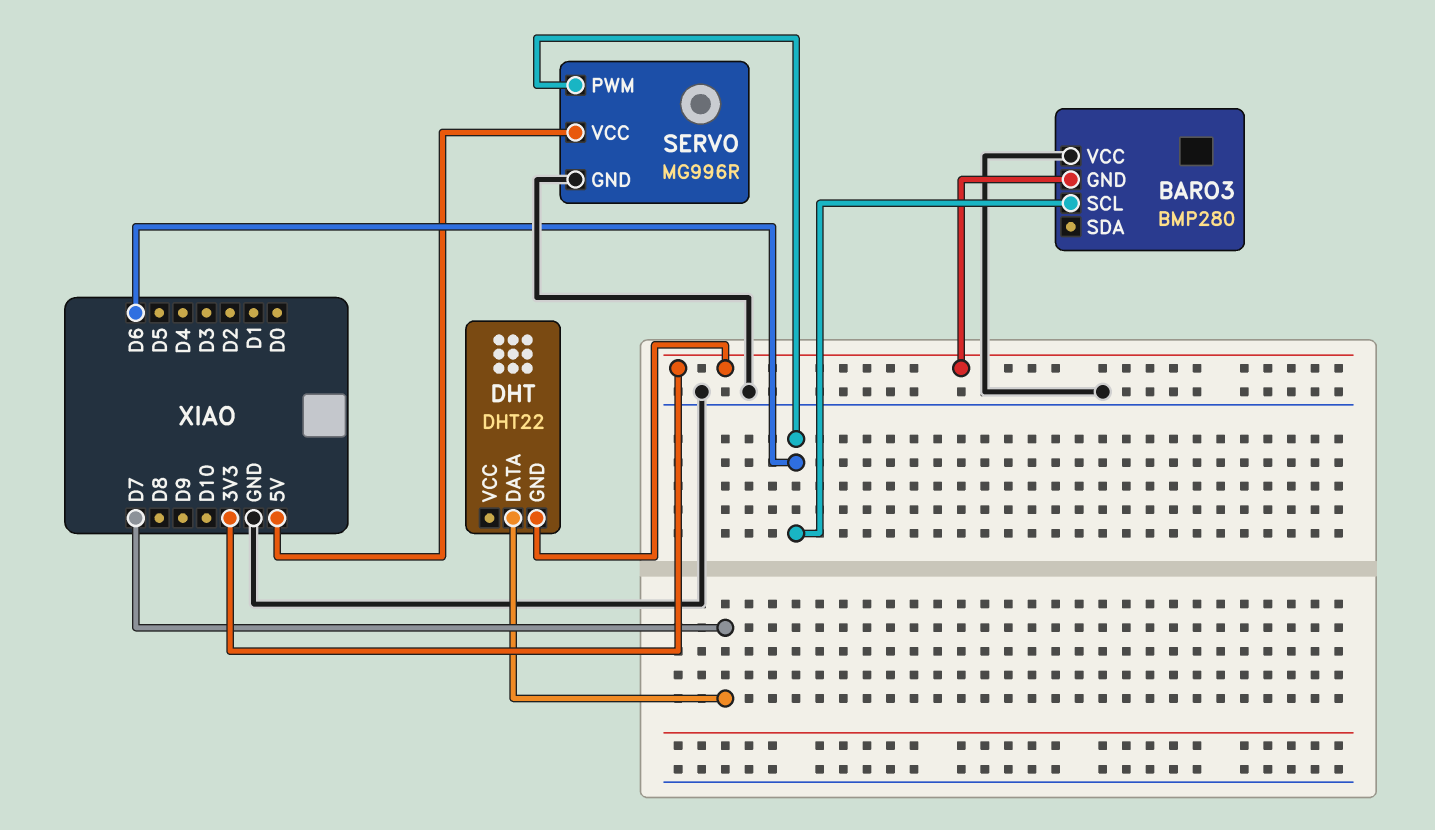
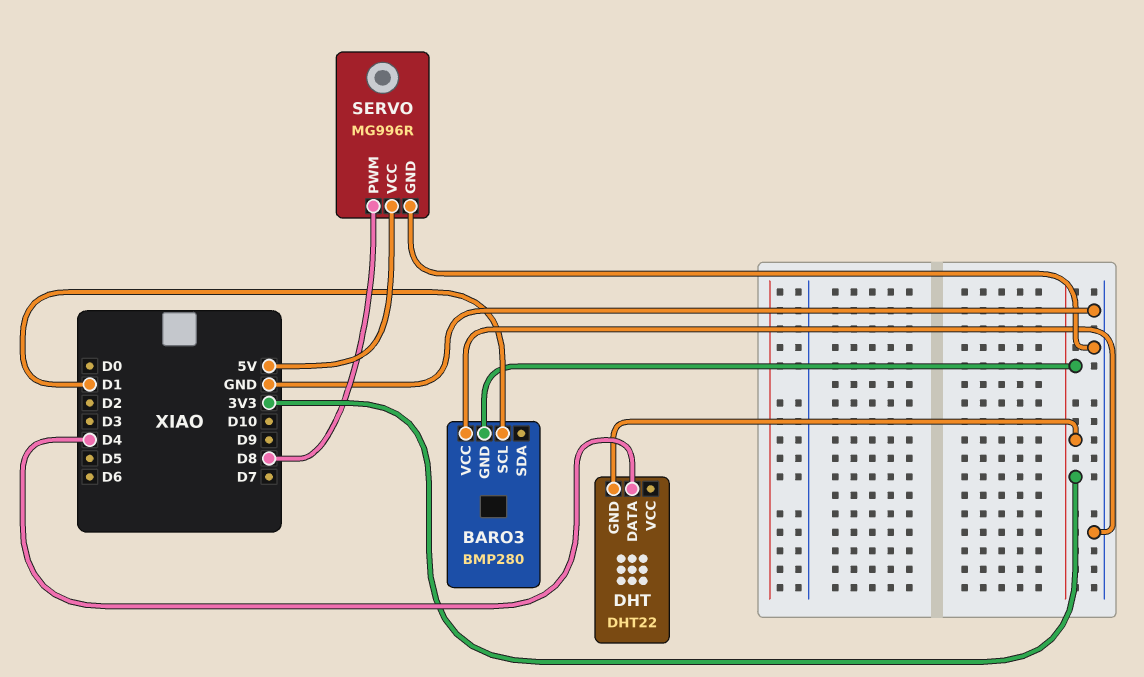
BARO3 pin SCL: D6 -> D1
DHT pin DATA: D7 -> D4
SERVO pin PWM: D6 -> D8

